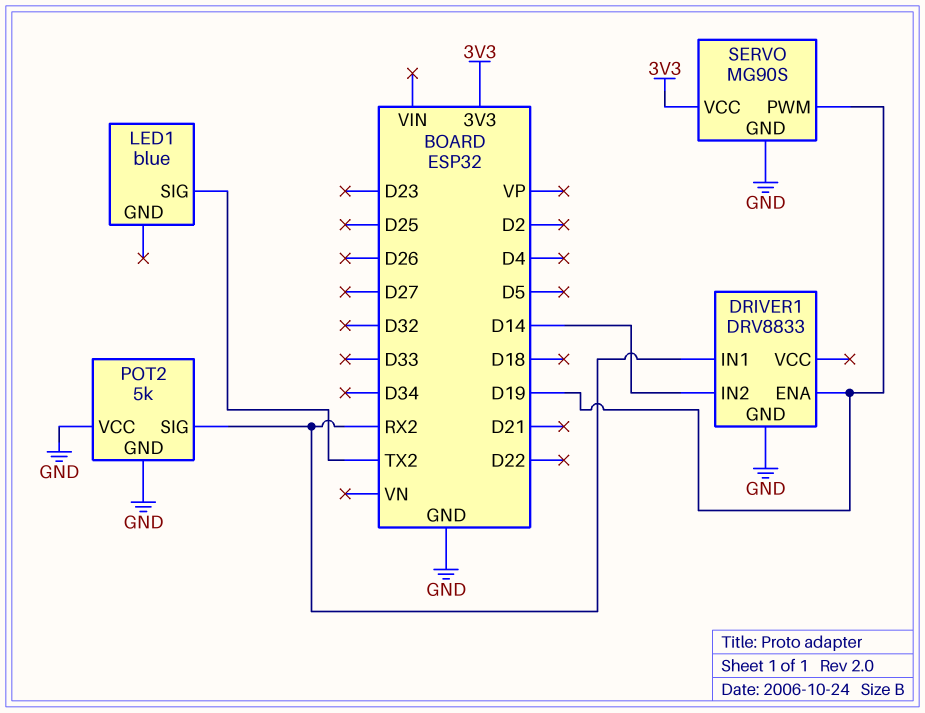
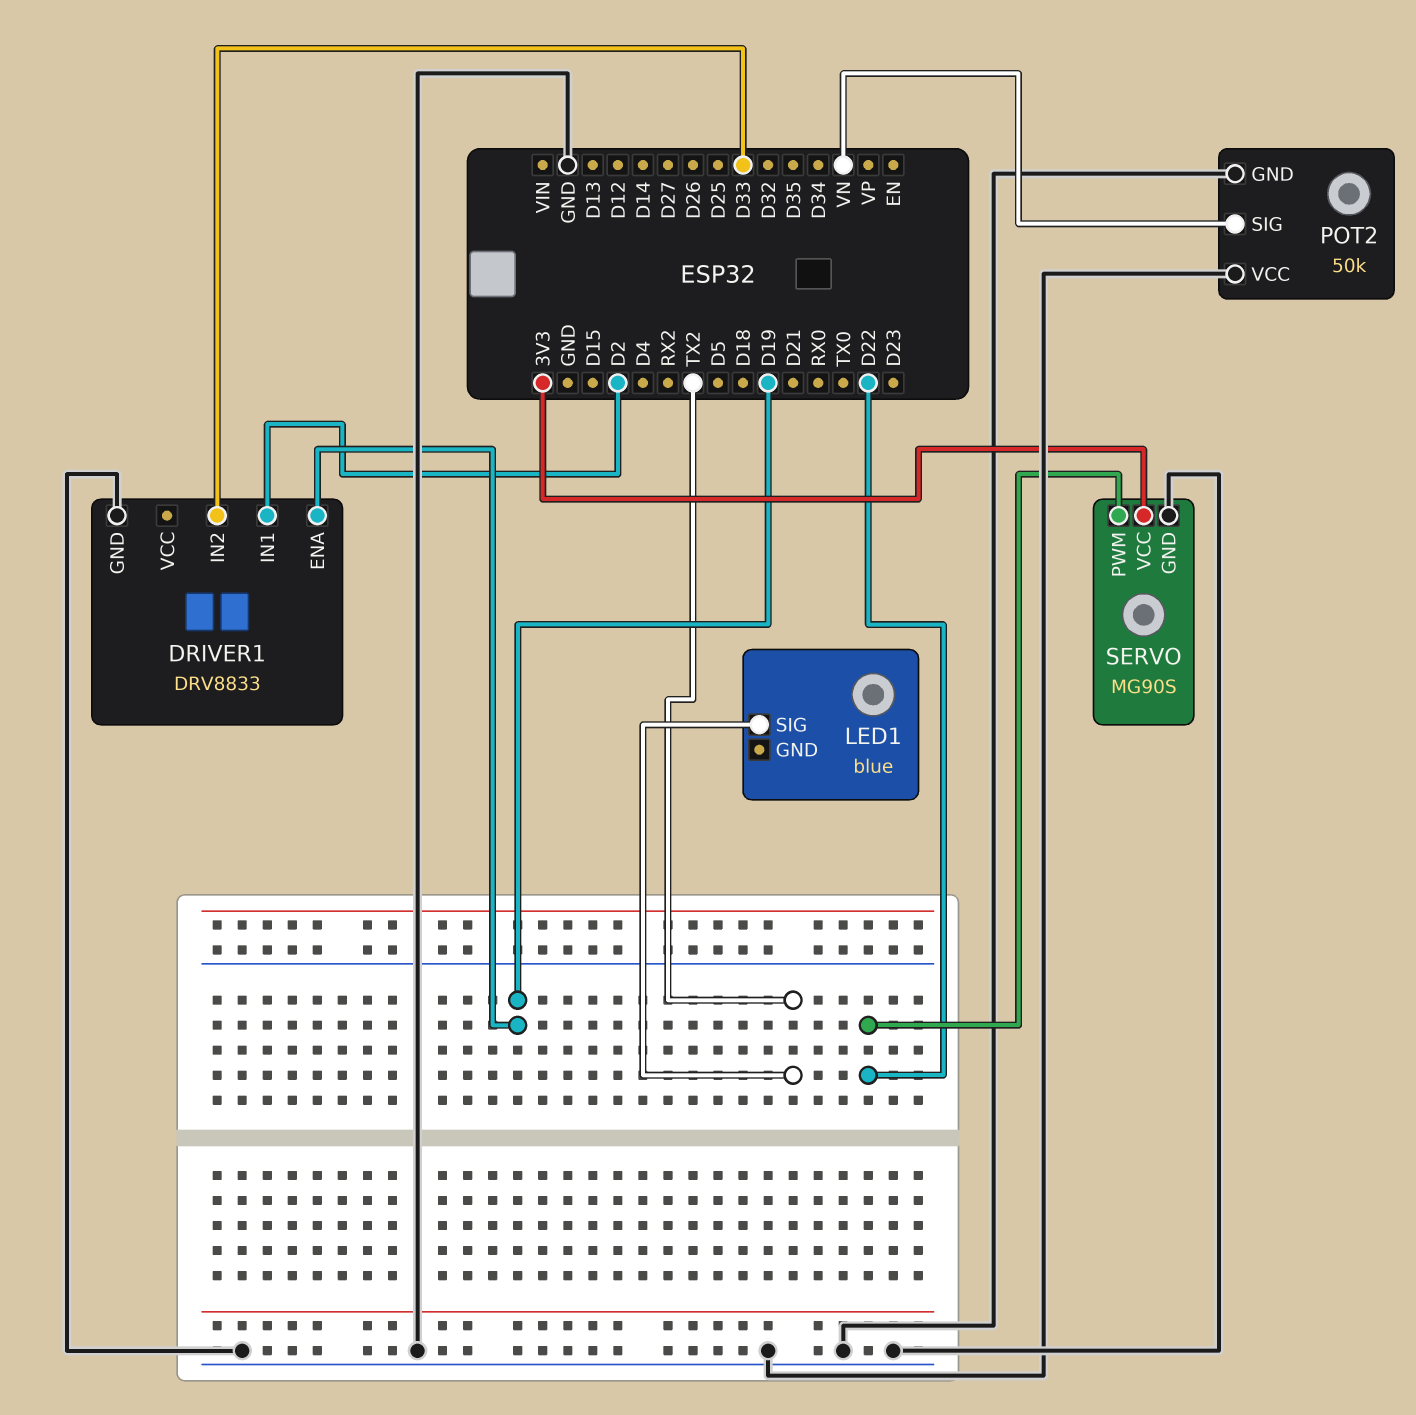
DRIVER1 pin IN1: RX2 -> D2
DRIVER1 pin IN2: D14 -> D33
POT2: 5k -> 50k
POT2 pin SIG: RX2 -> VN
SERVO pin PWM: D19 -> D22

